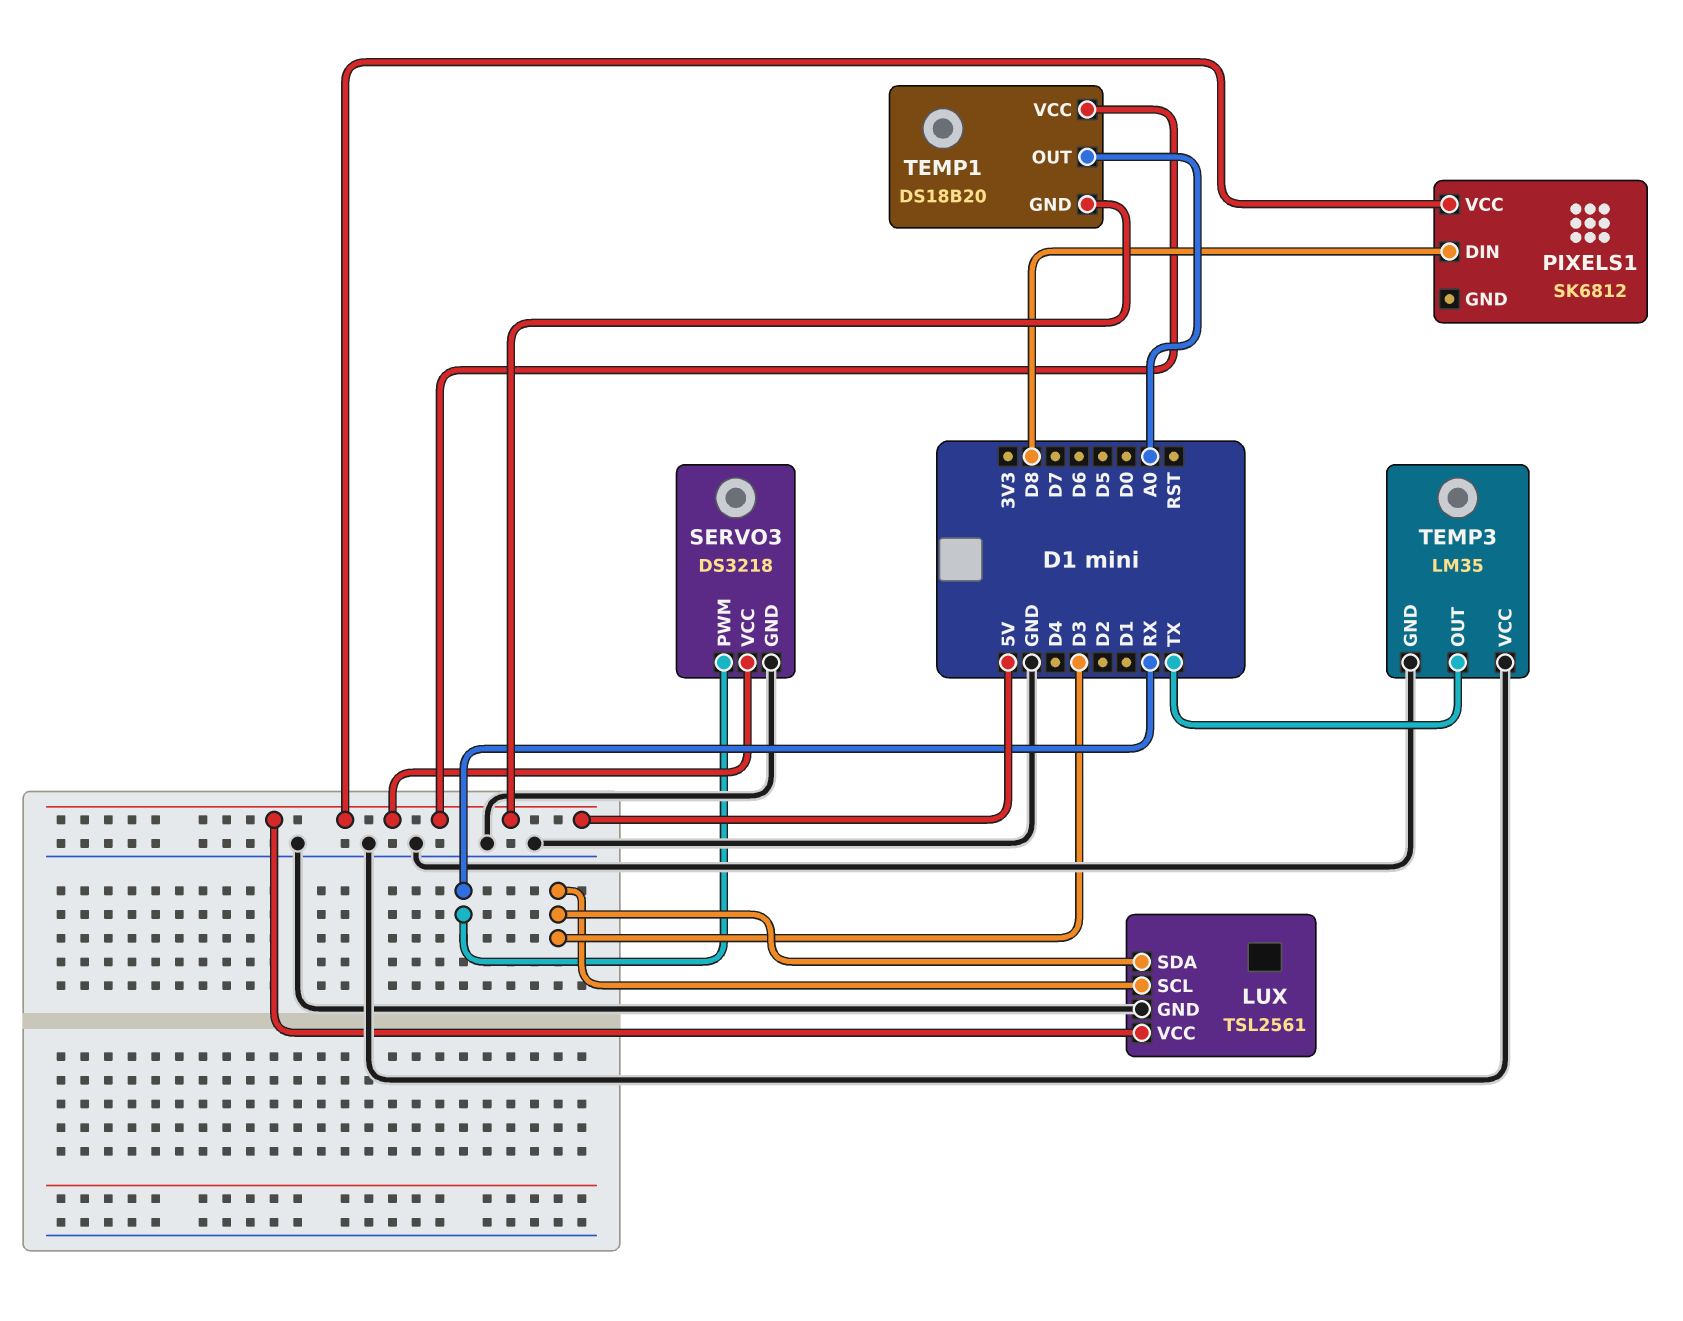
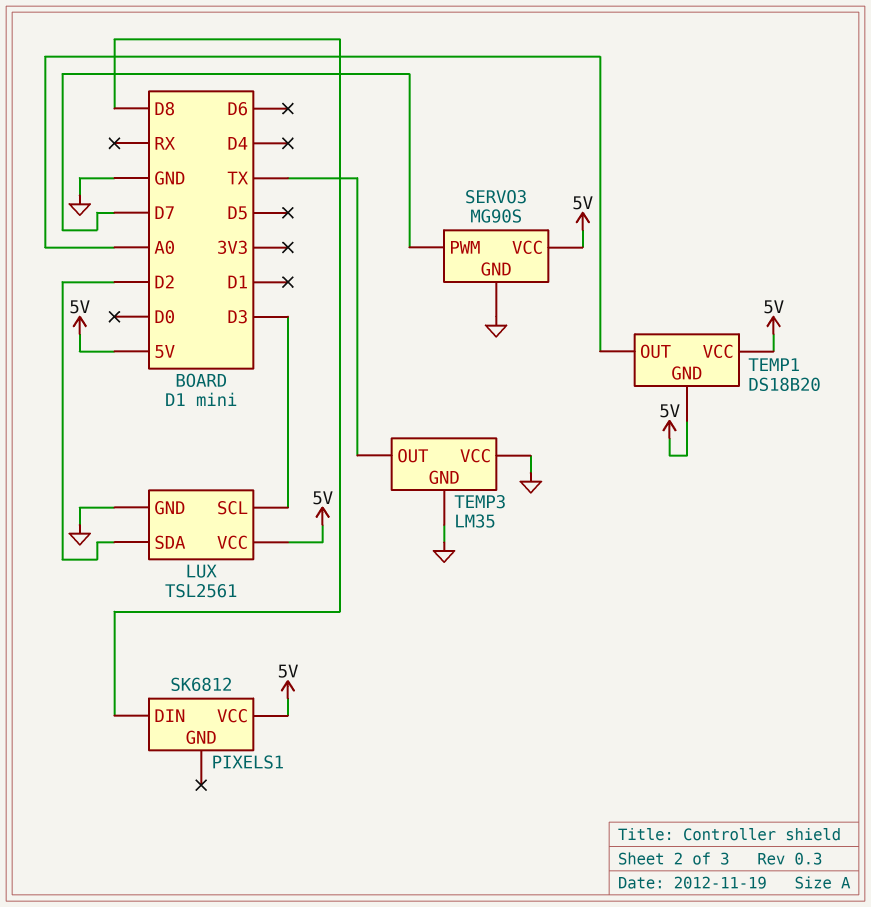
LUX pin SDA: D3 -> D2
SERVO3: DS3218 -> MG90S
SERVO3 pin PWM: RX -> D7

